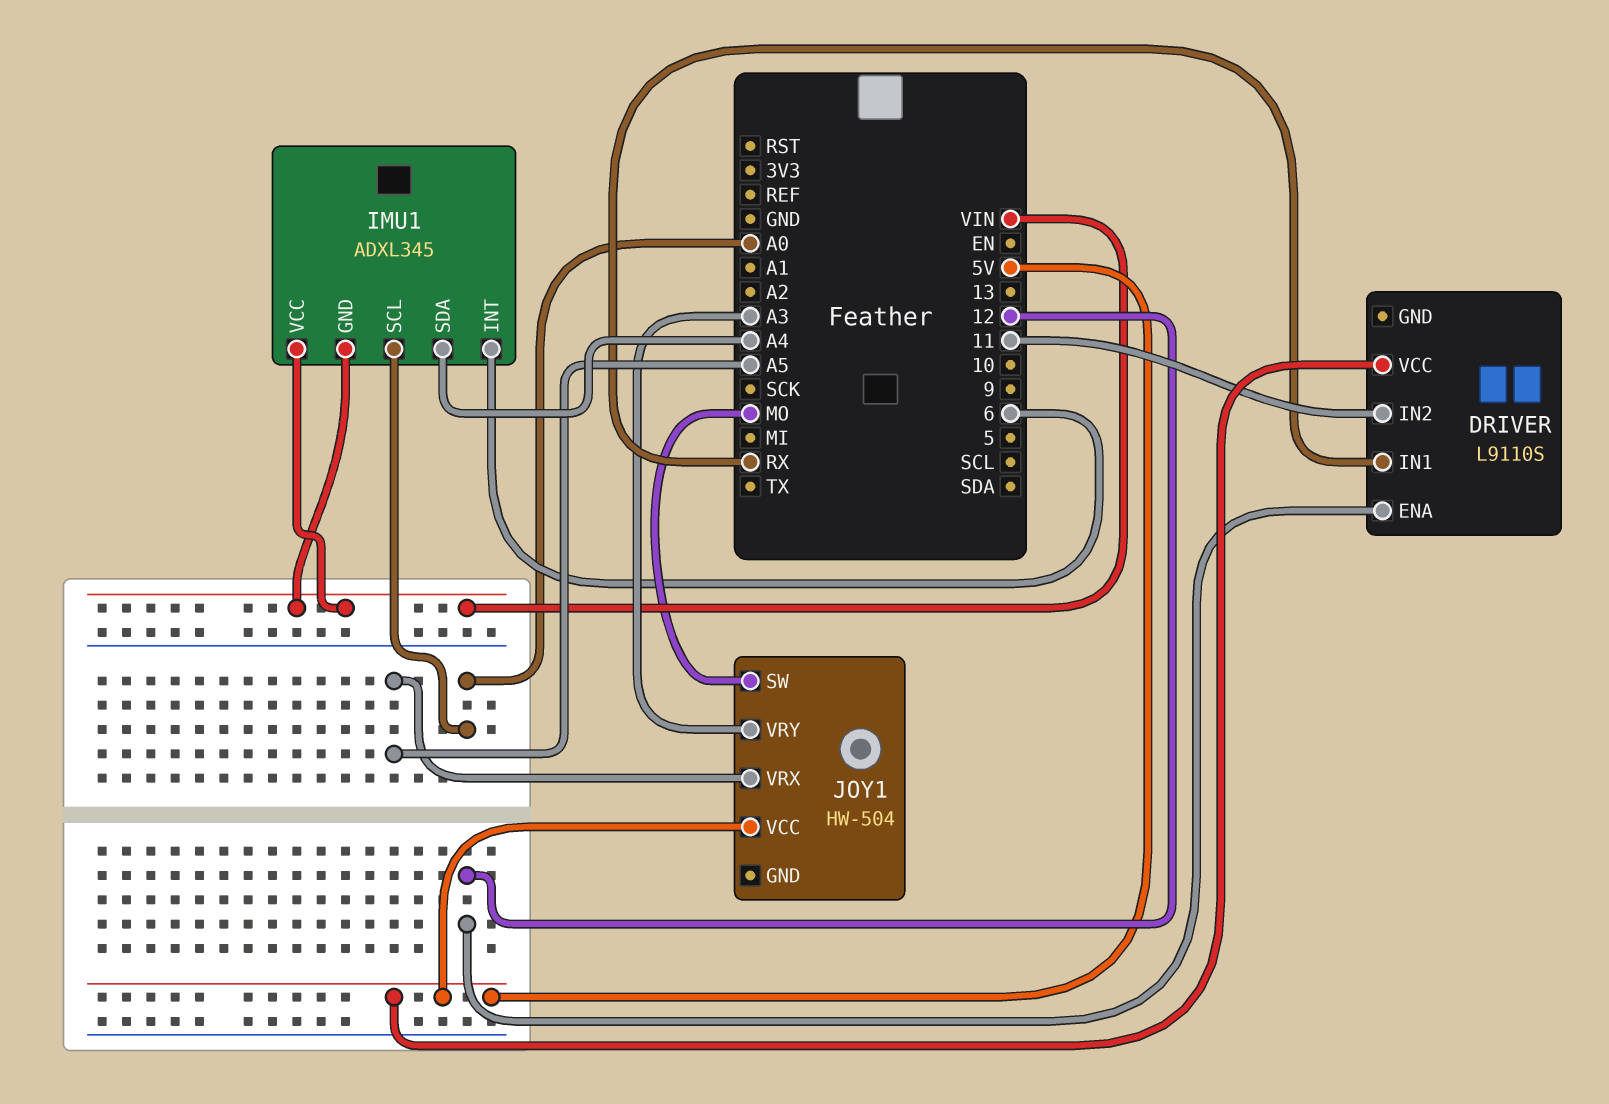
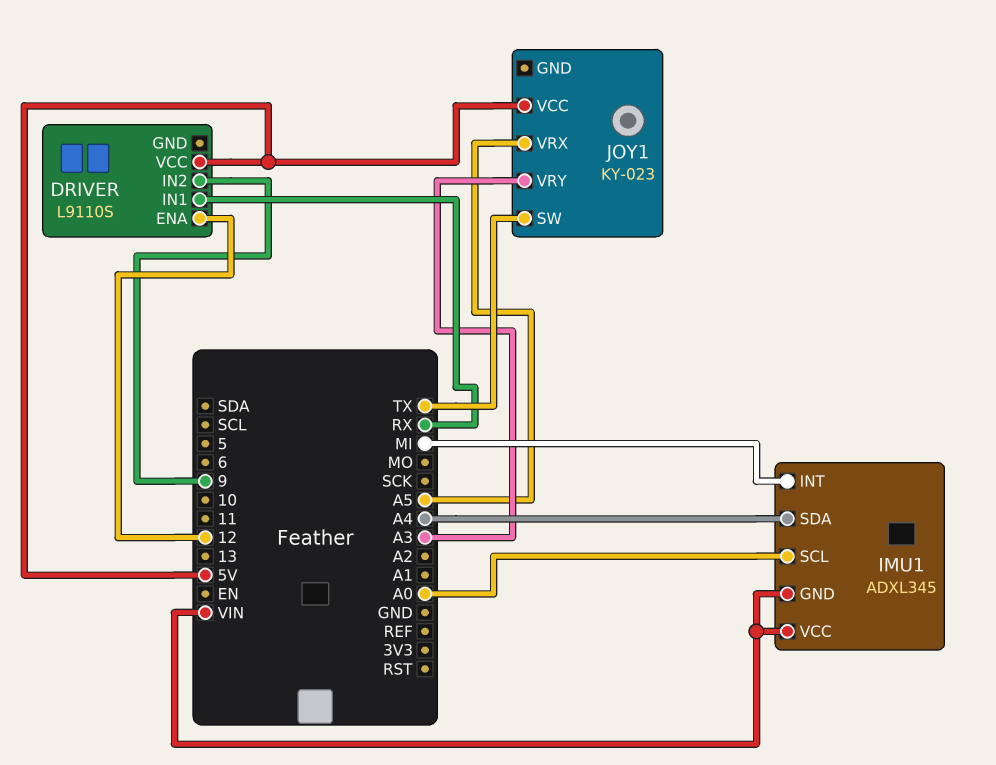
DRIVER pin IN2: 11 -> 9
IMU1 pin INT: 6 -> MI
JOY1: HW-504 -> KY-023
JOY1 pin SW: MO -> TX

